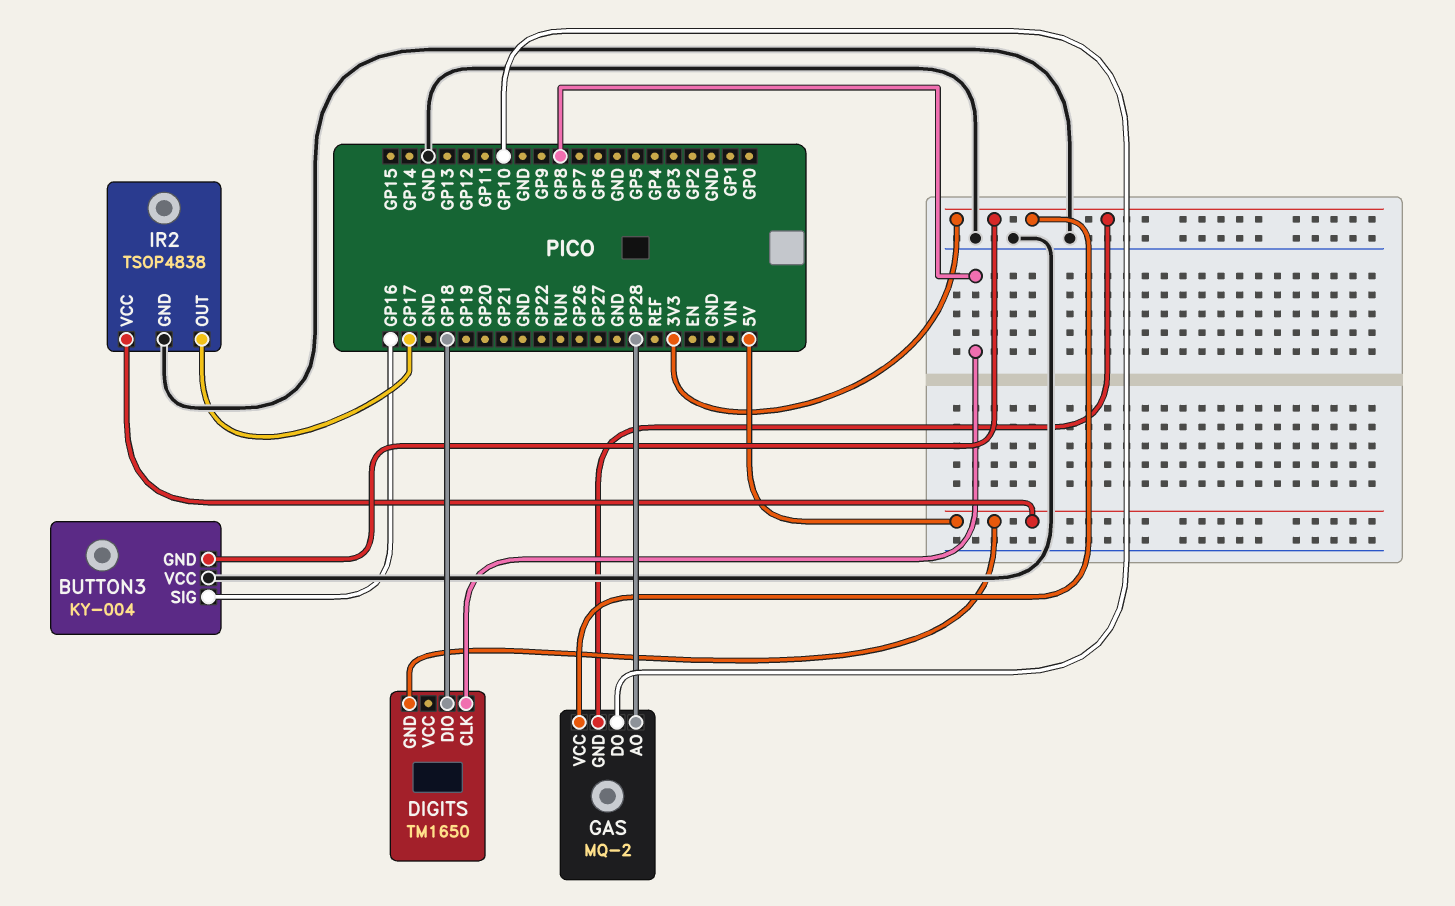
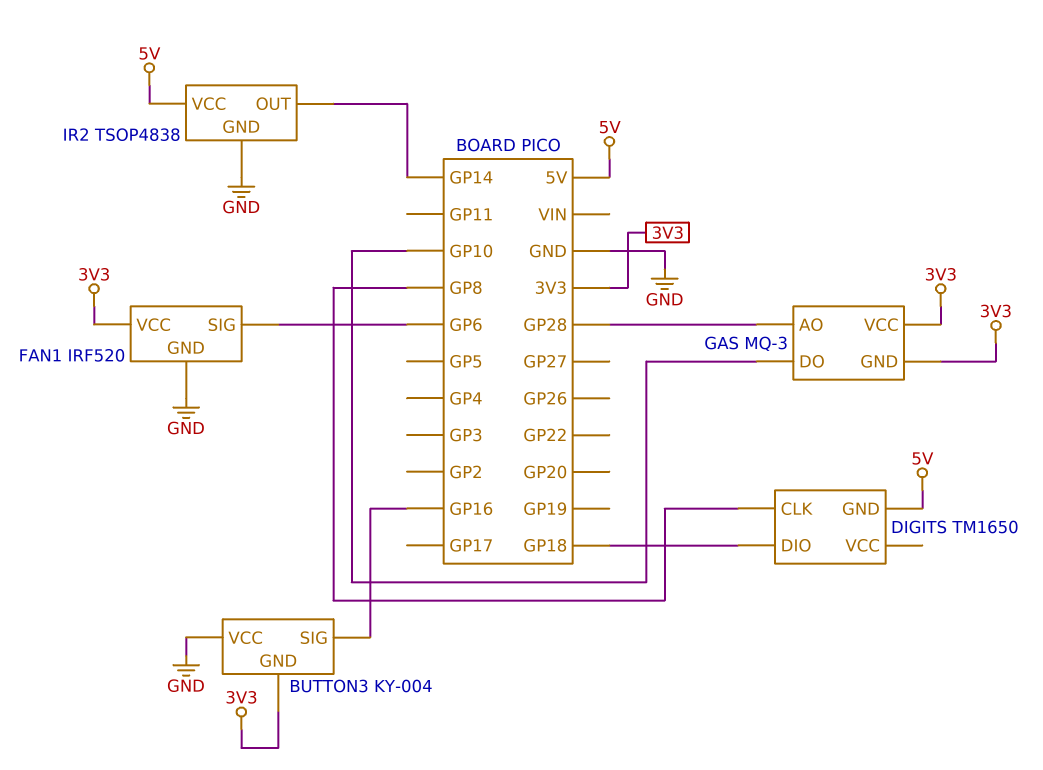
FAN1: none -> IRF520
FAN1 pin GND: none -> GND
FAN1 pin SIG: none -> GP6
FAN1 pin VCC: none -> 3V3
GAS: MQ-2 -> MQ-3
IR2 pin OUT: GP17 -> GP14

